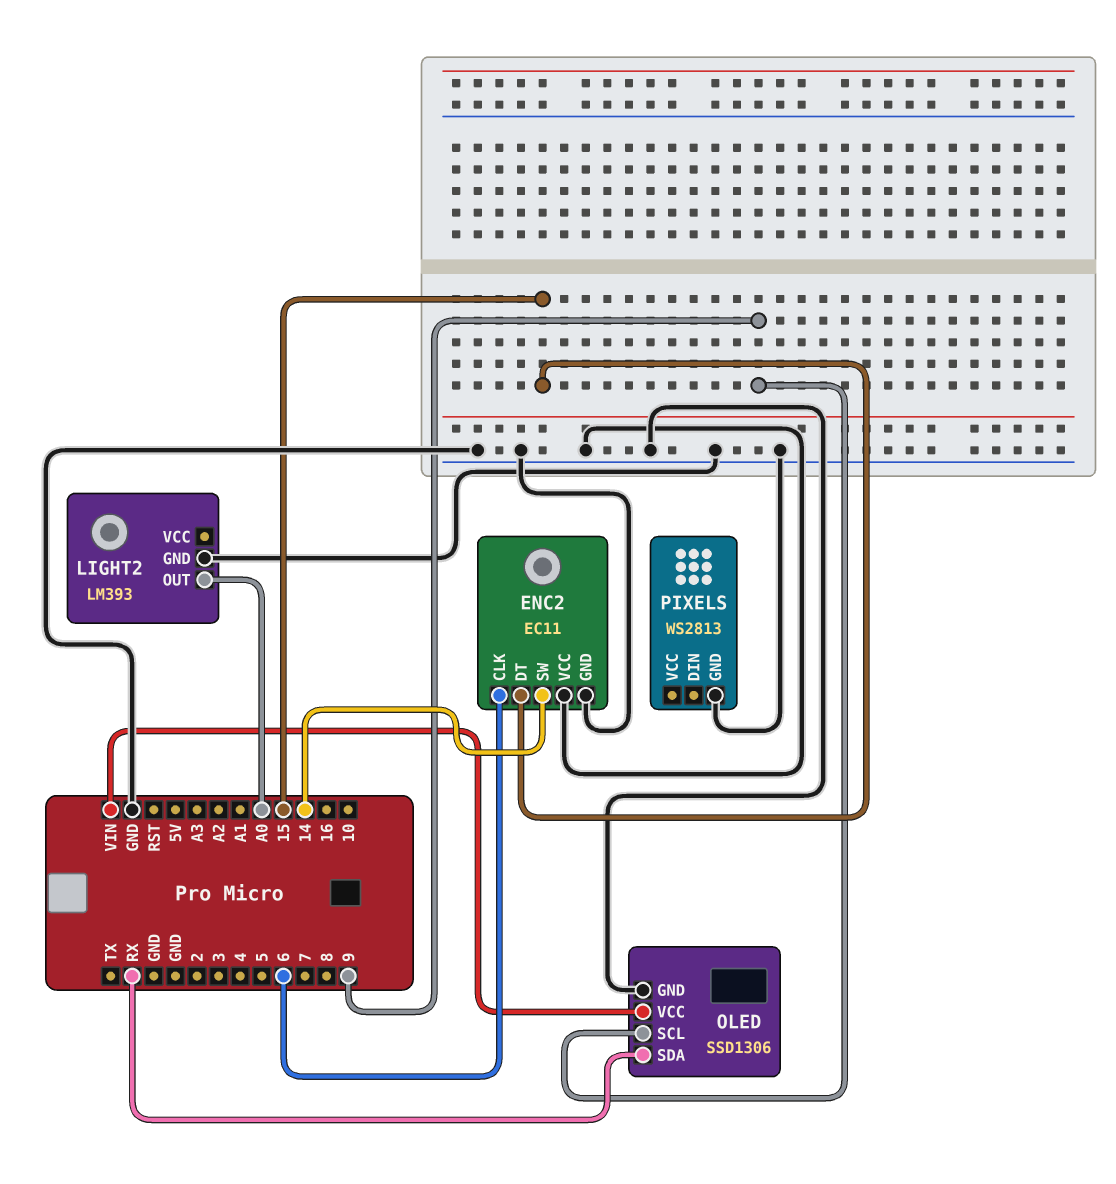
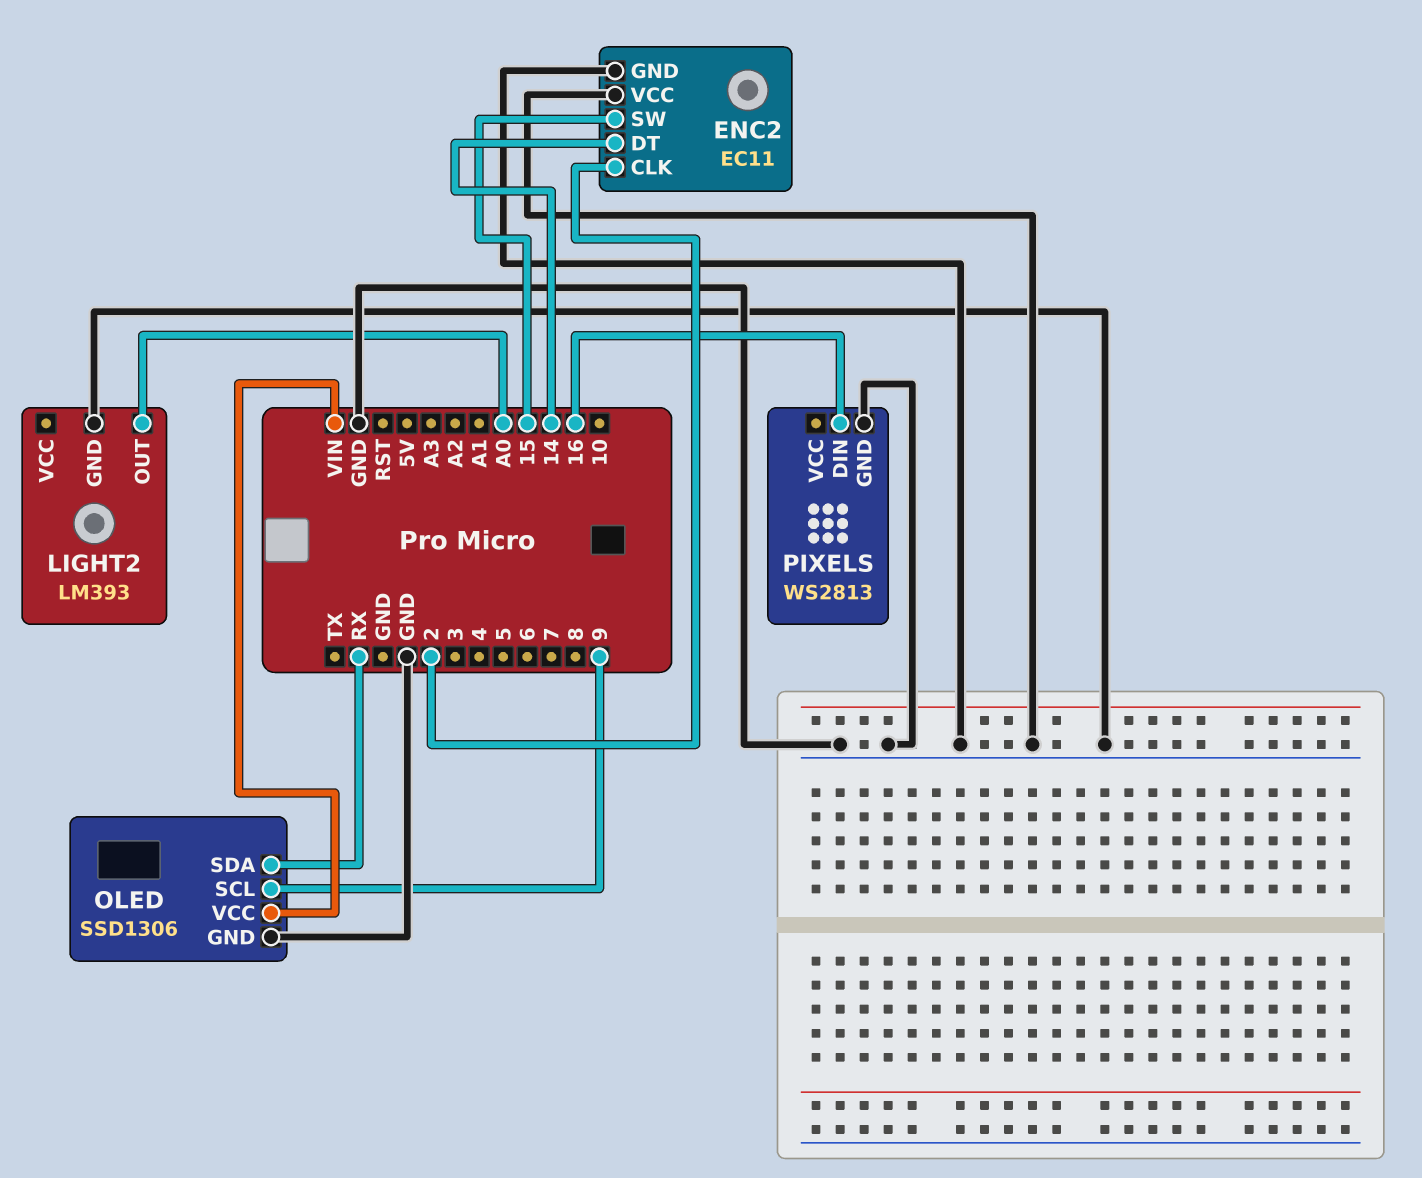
ENC2 pin CLK: 6 -> 2
ENC2 pin DT: 15 -> 14
ENC2 pin SW: 14 -> 15
PIXELS pin DIN: none -> 16

